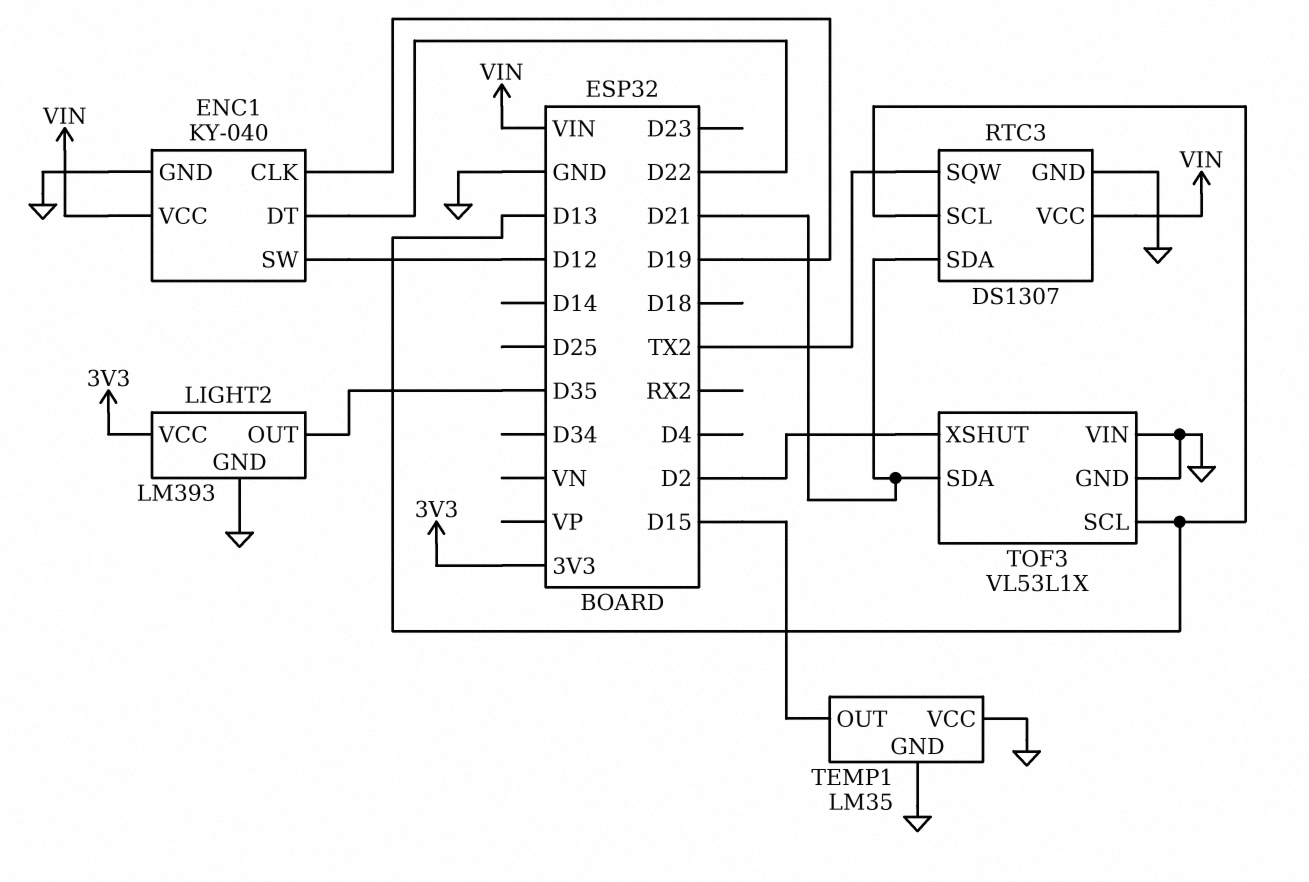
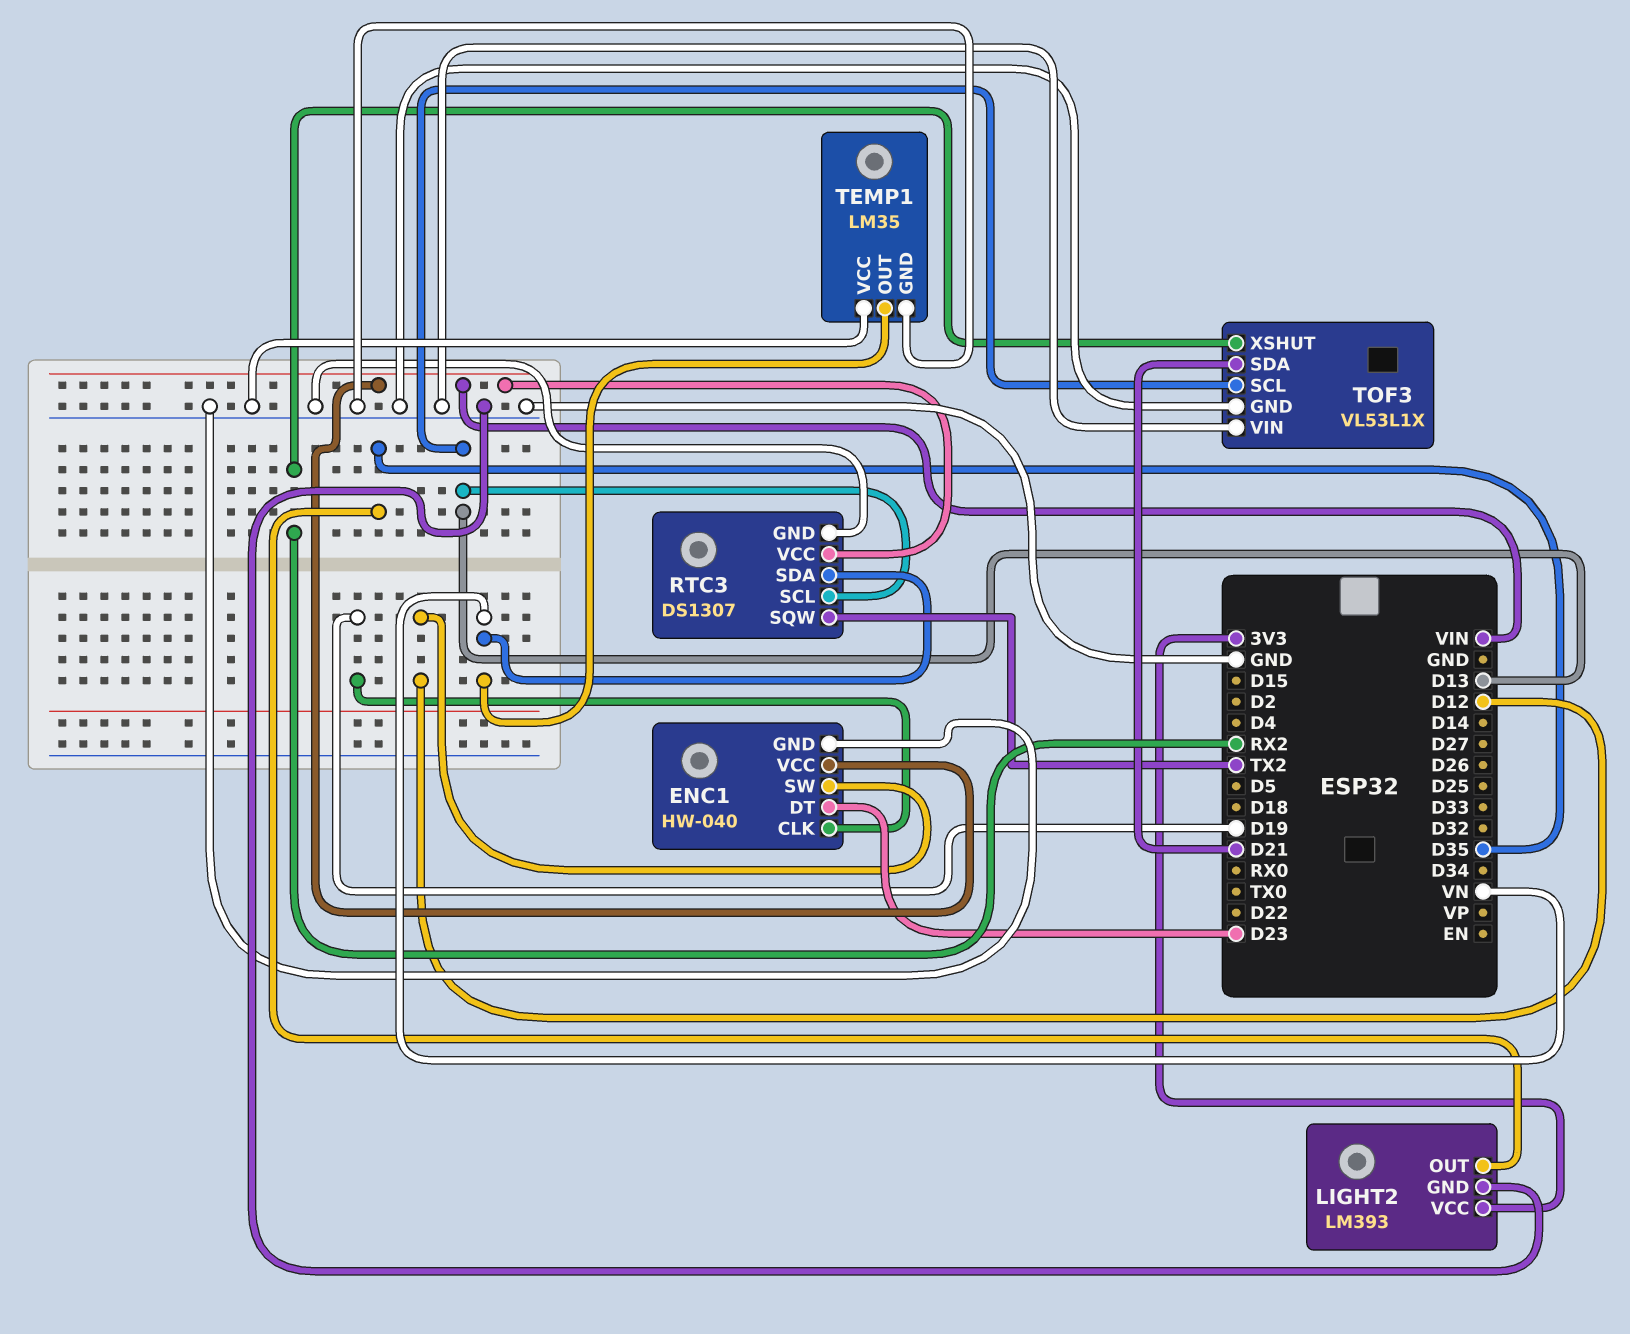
ENC1: KY-040 -> HW-040
ENC1 pin DT: D22 -> D23
RTC3 pin SDA: D21 -> VN
TEMP1 pin OUT: D15 -> VN
TOF3 pin XSHUT: D2 -> RX2

